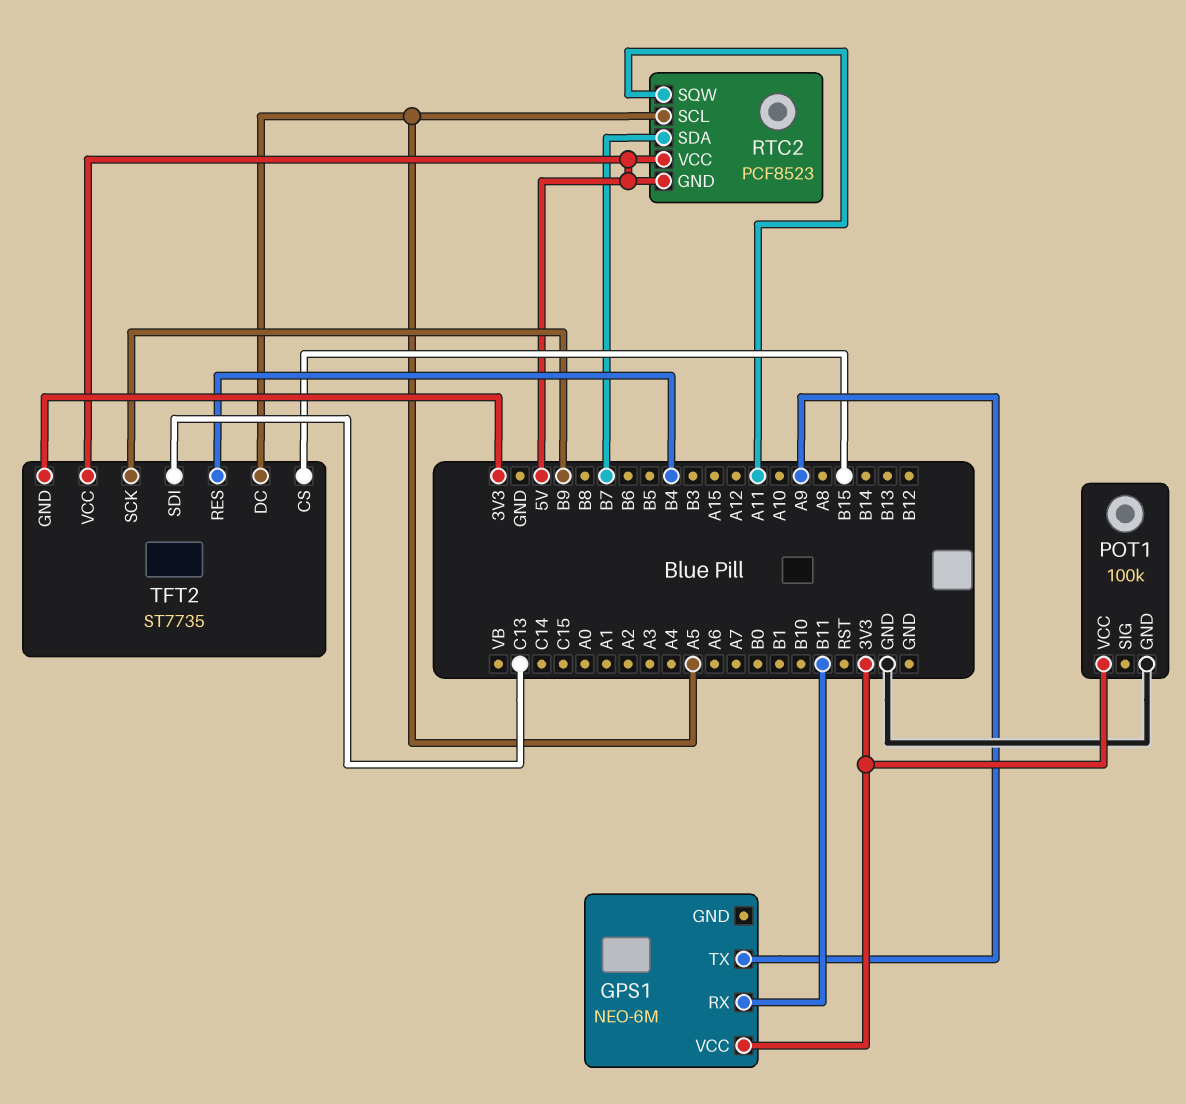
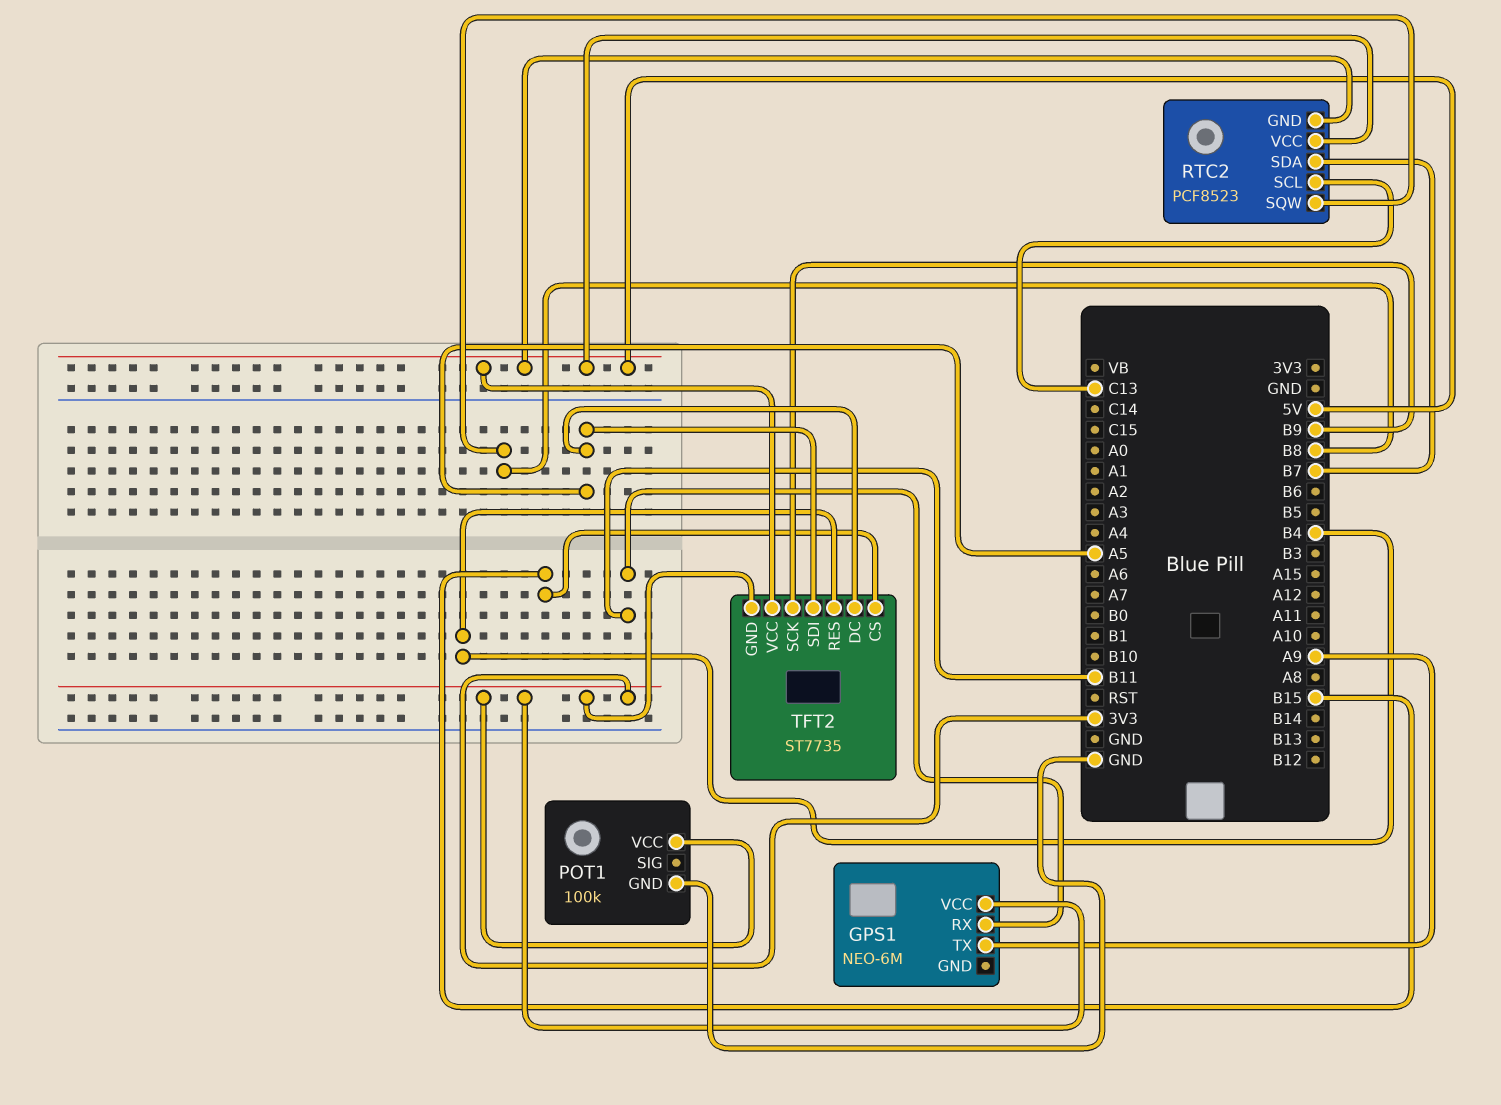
RTC2 pin SCL: A5 -> C13
RTC2 pin SQW: A11 -> B8
TFT2 pin SDI: C13 -> A5

